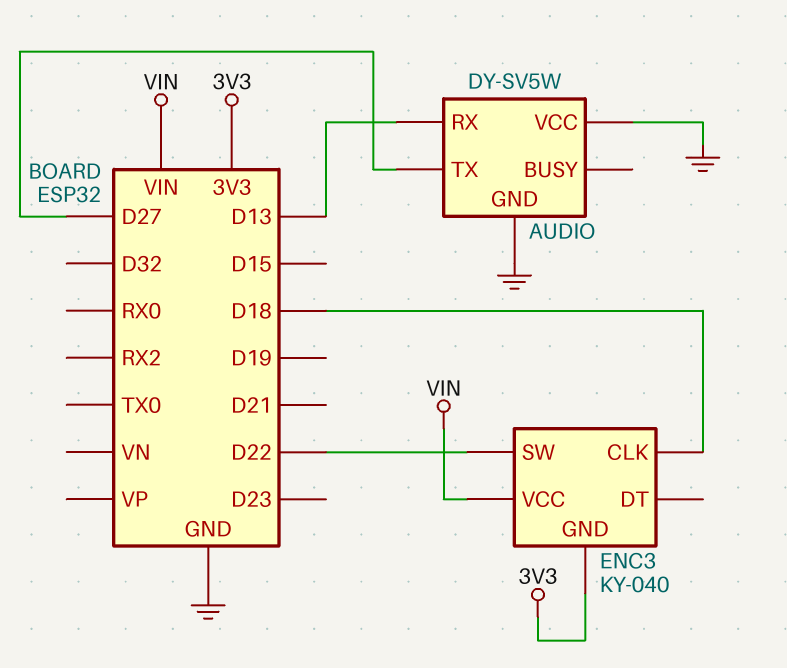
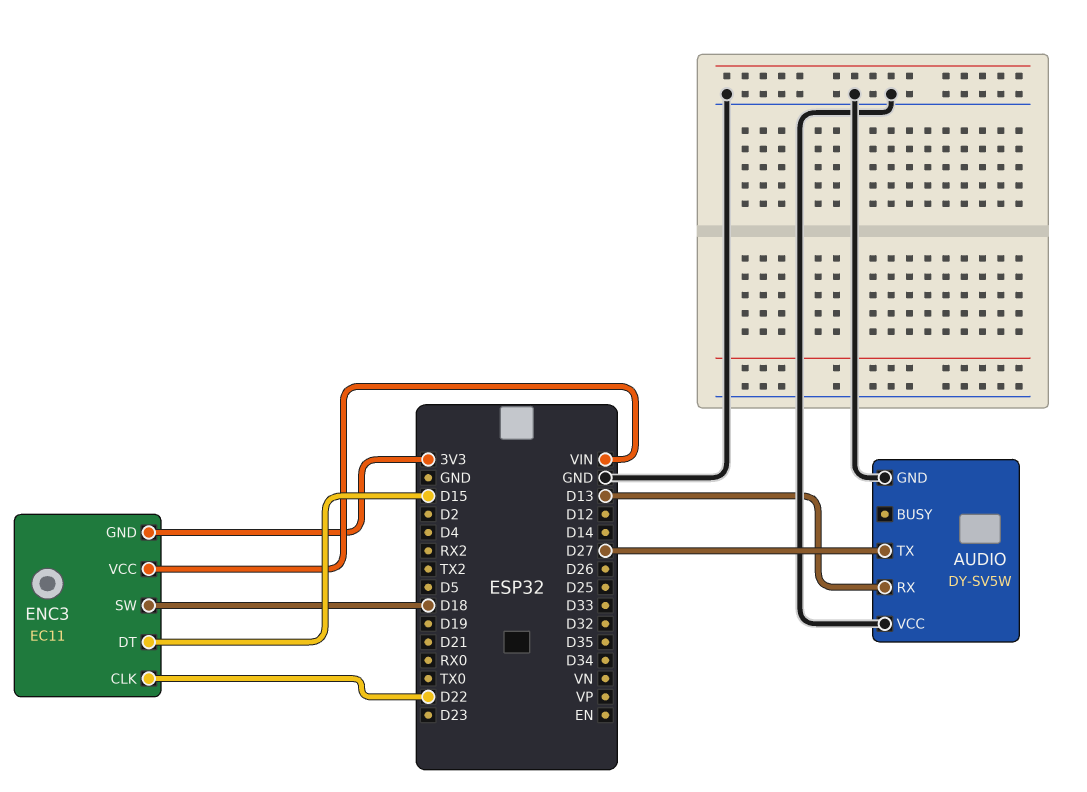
ENC3: KY-040 -> EC11
ENC3 pin CLK: D18 -> D22
ENC3 pin DT: none -> D15
ENC3 pin SW: D22 -> D18

